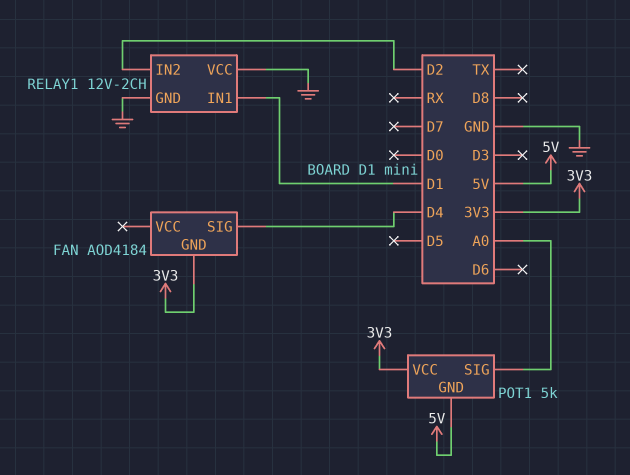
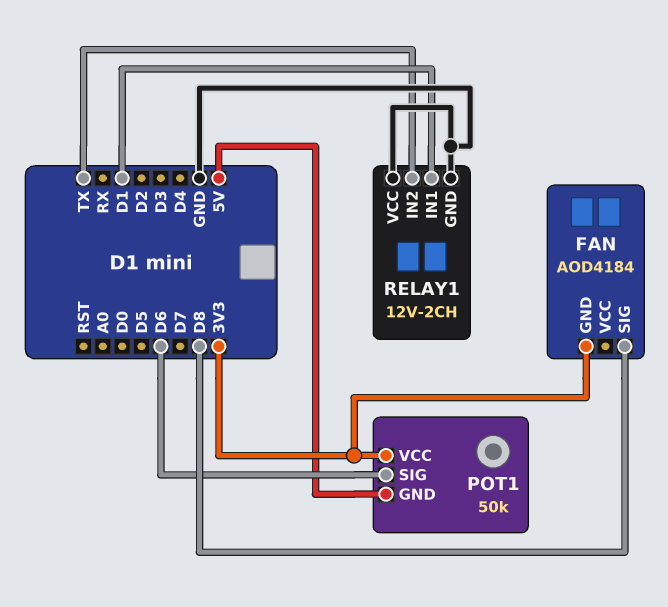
FAN pin SIG: D4 -> D8
POT1: 5k -> 50k
POT1 pin SIG: A0 -> D6
RELAY1 pin IN2: D2 -> TX

